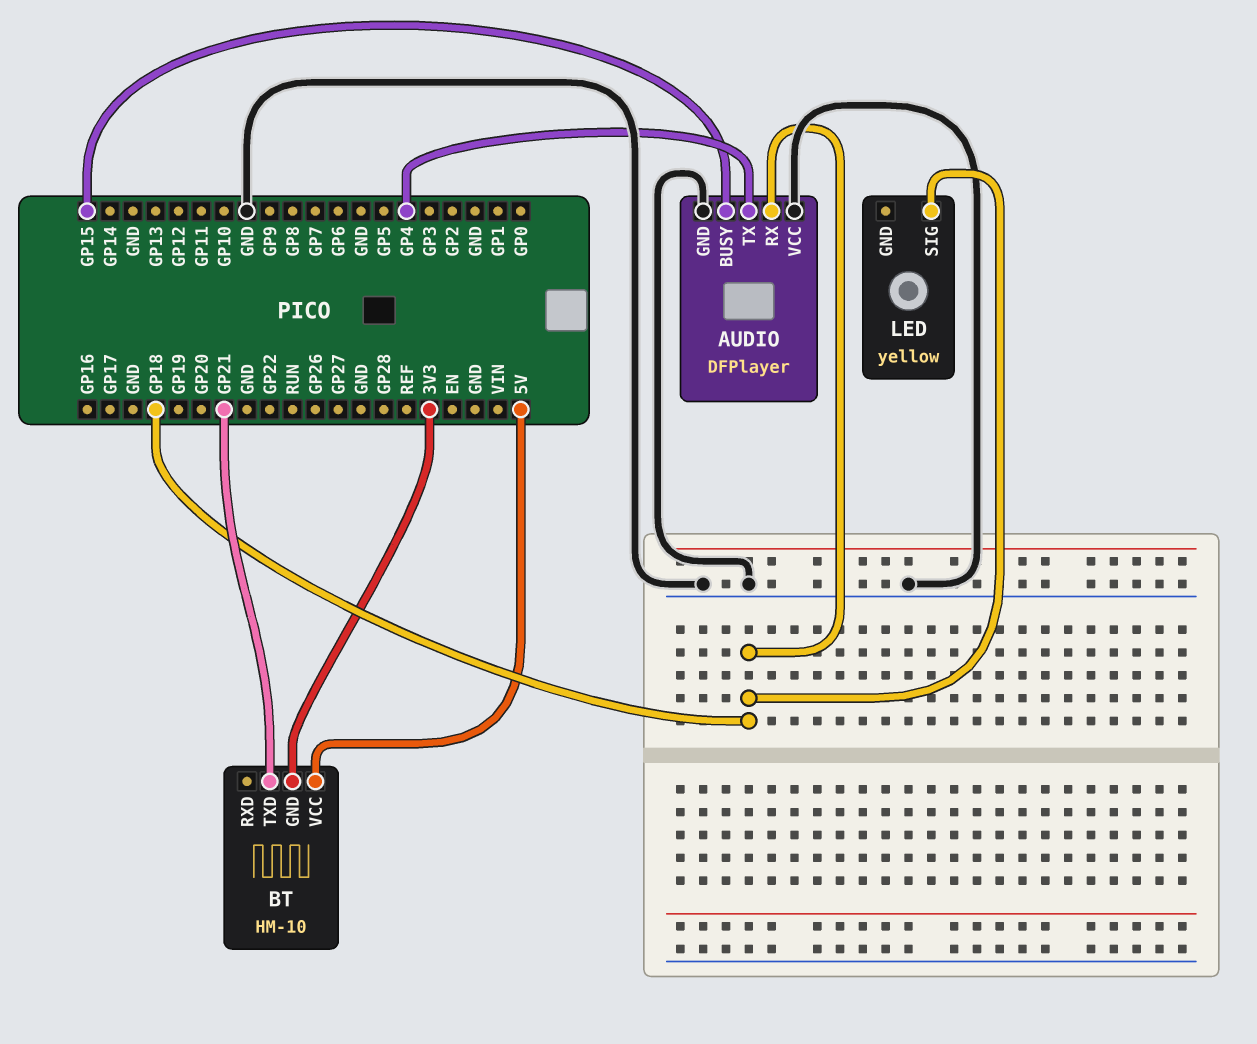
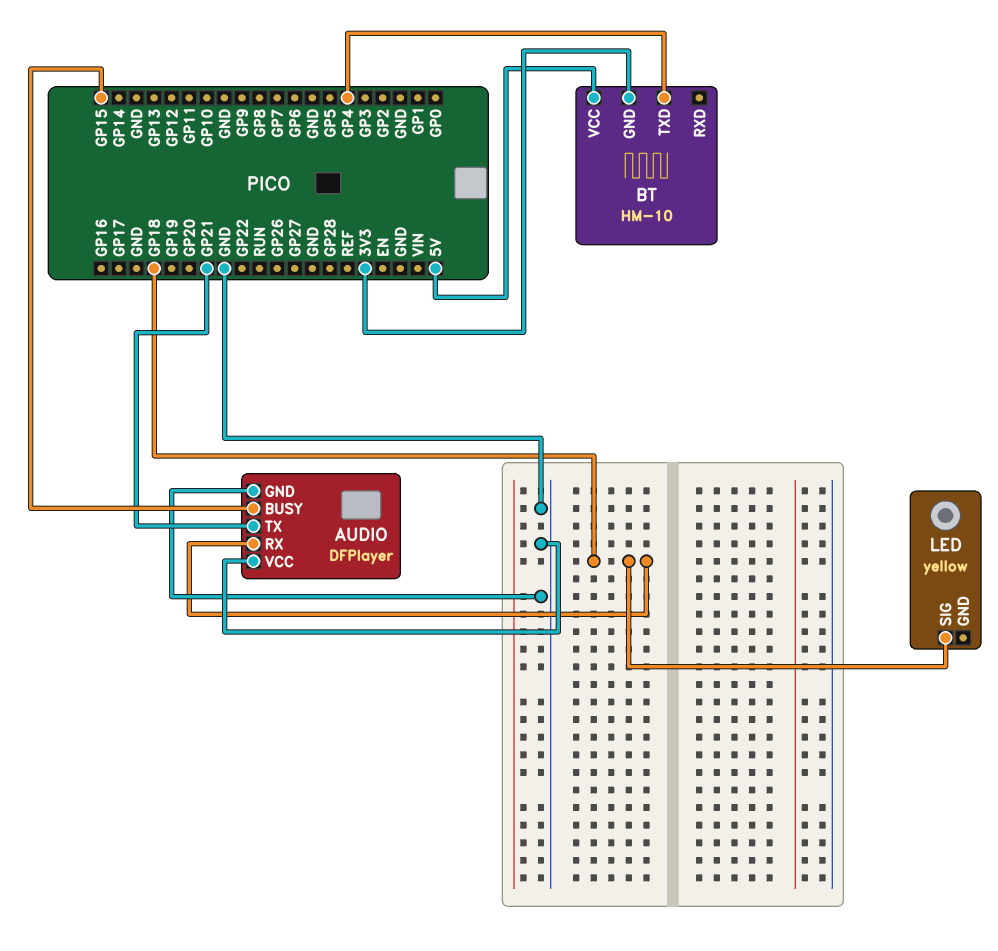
AUDIO pin TX: GP4 -> GP21
BT pin TXD: GP21 -> GP4

